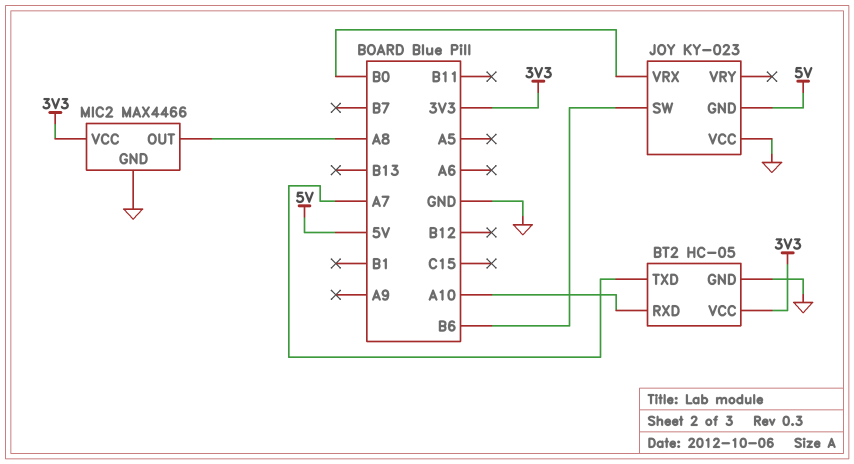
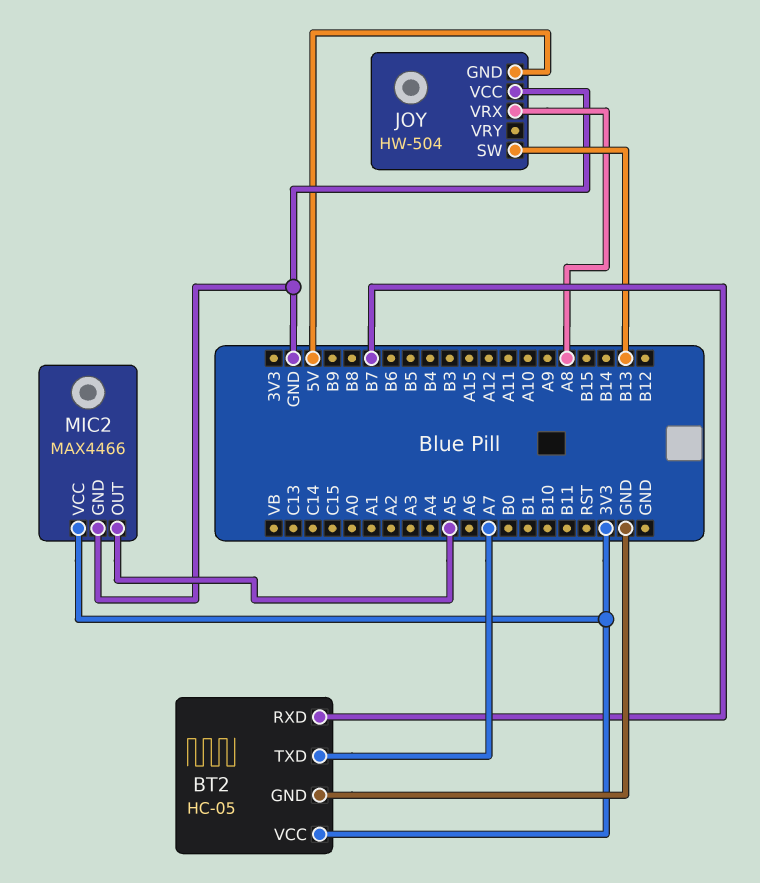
BT2 pin RXD: A10 -> B7
JOY: KY-023 -> HW-504
JOY pin SW: B6 -> B13
JOY pin VRX: B0 -> A8
MIC2 pin OUT: A8 -> A5

